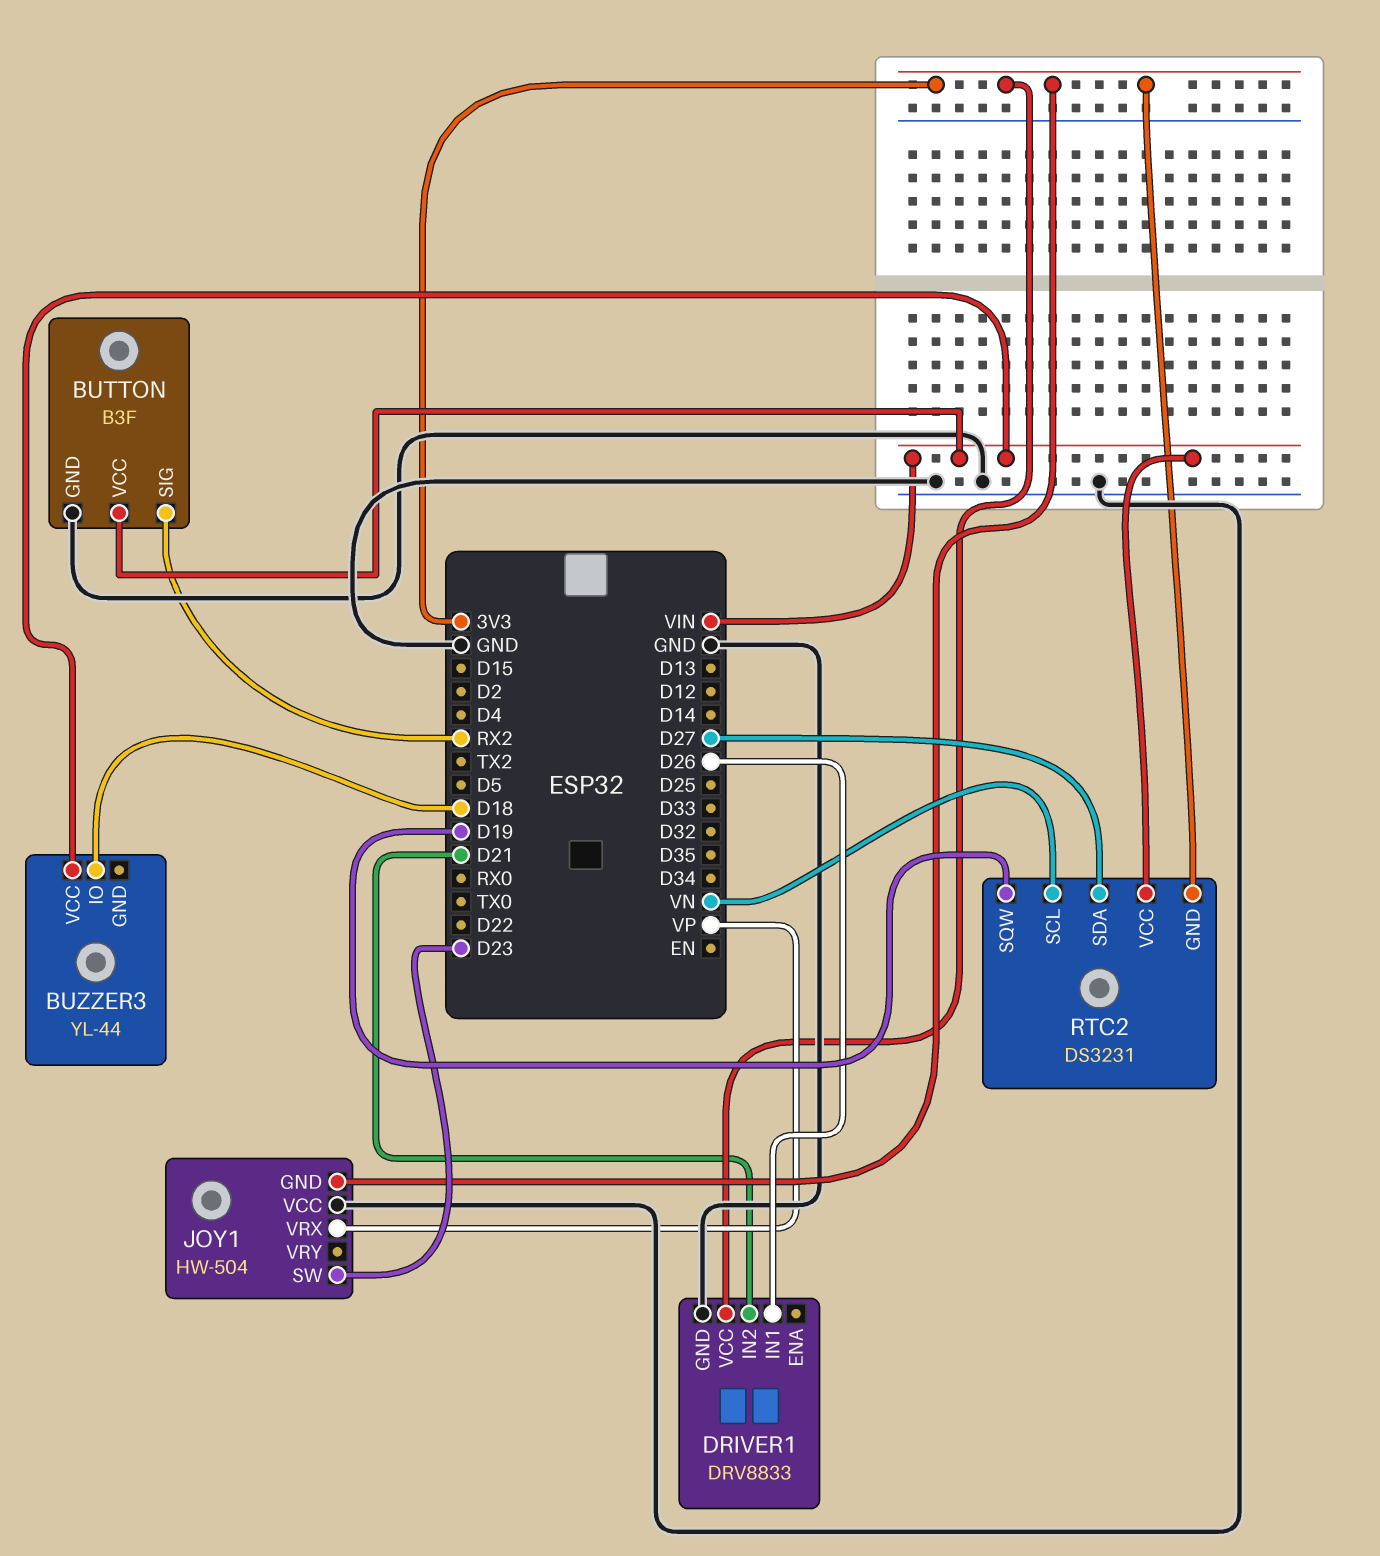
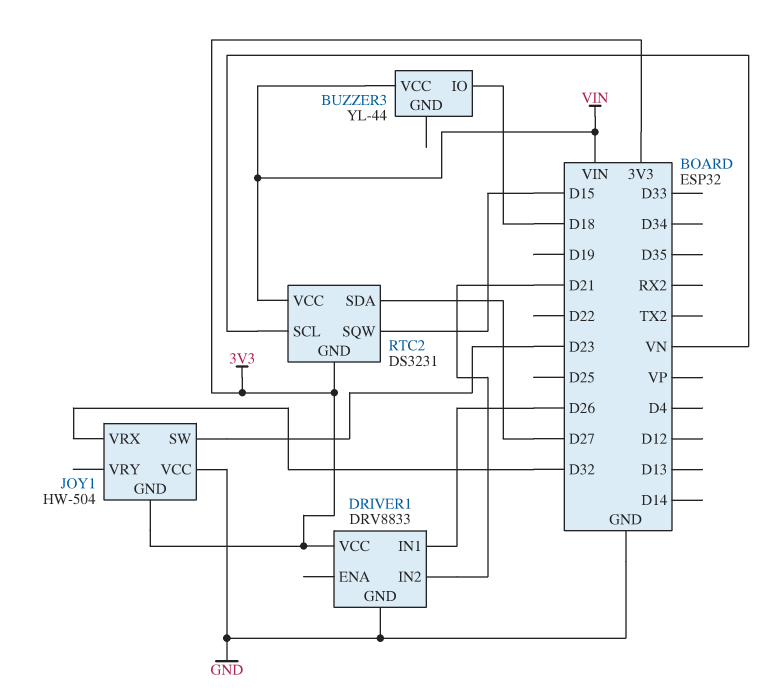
BUTTON: B3F -> none
BUTTON pin GND: GND -> none
BUTTON pin SIG: RX2 -> none
BUTTON pin VCC: VIN -> none
JOY1 pin VRX: VP -> D32
RTC2 pin SQW: D19 -> D15

